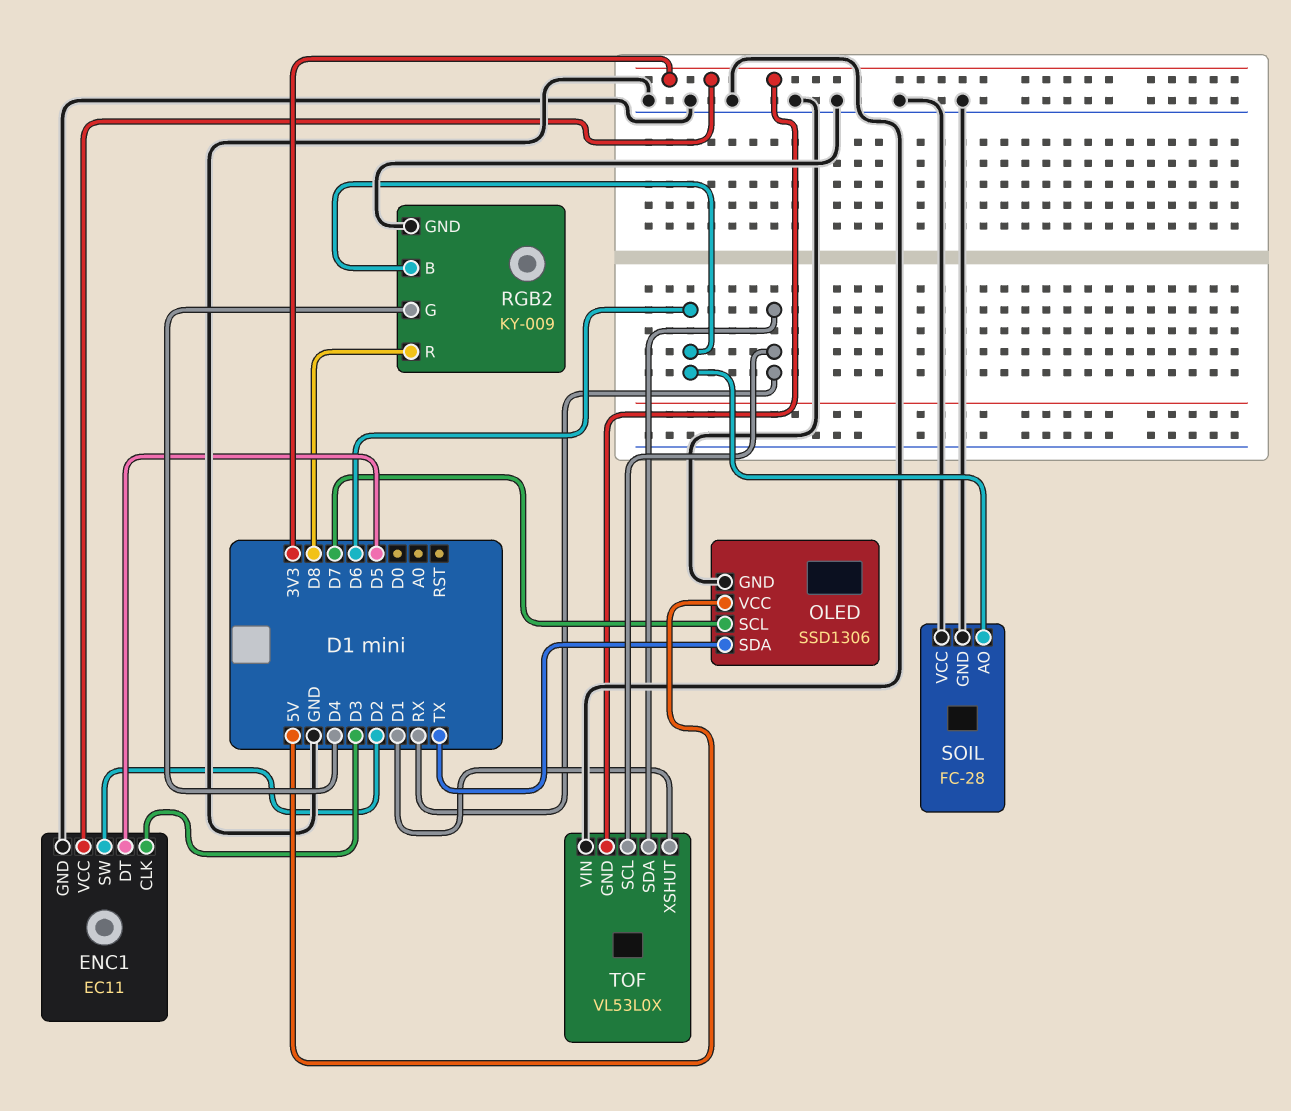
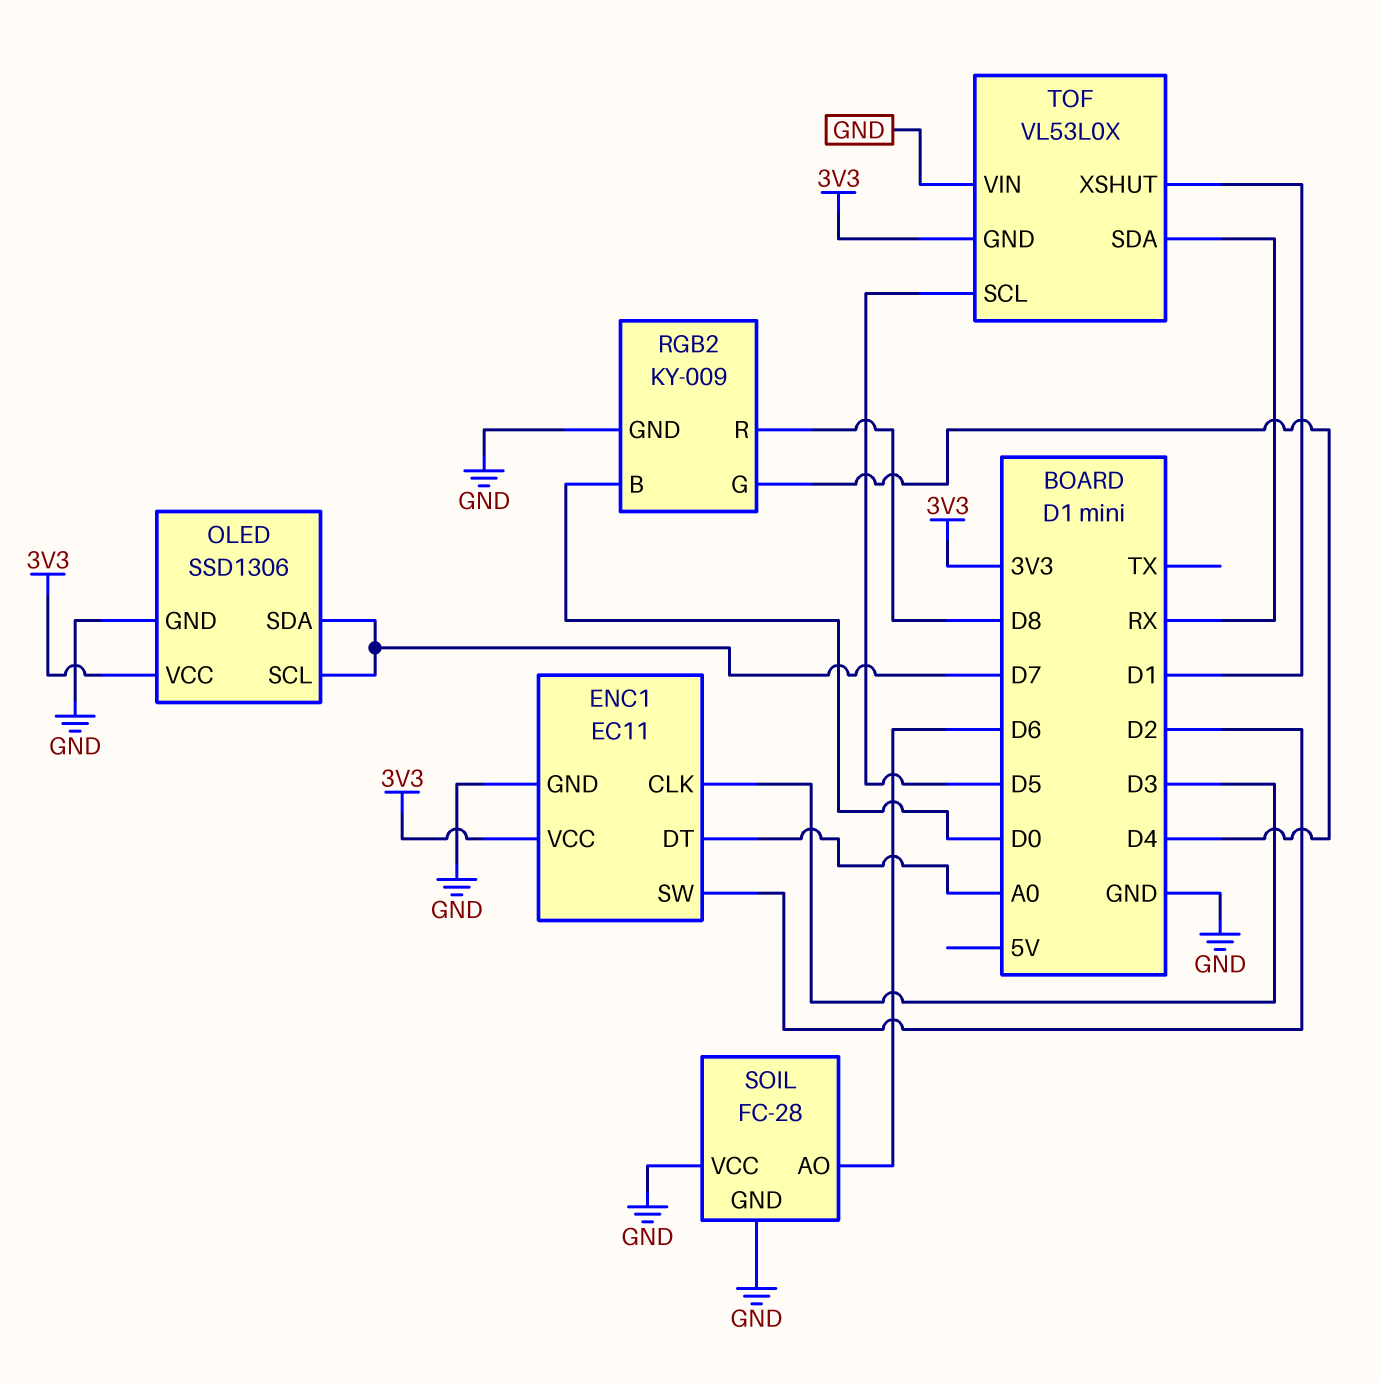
ENC1 pin DT: D5 -> A0
OLED pin SDA: TX -> D7
OLED pin VCC: 5V -> 3V3
RGB2 pin B: D6 -> D0
TOF pin SCL: RX -> D5

